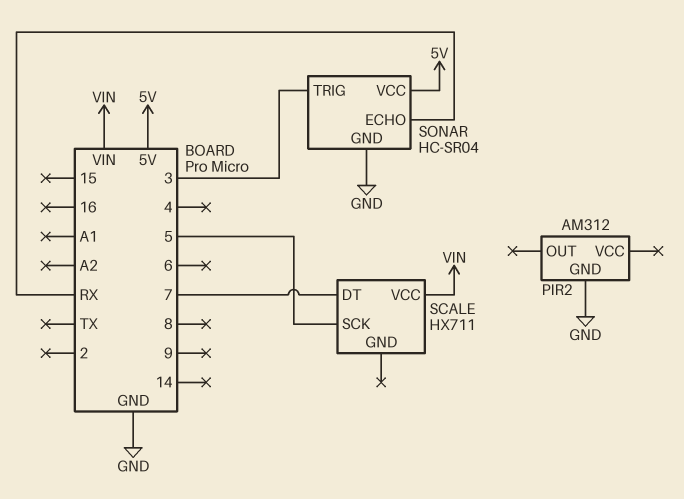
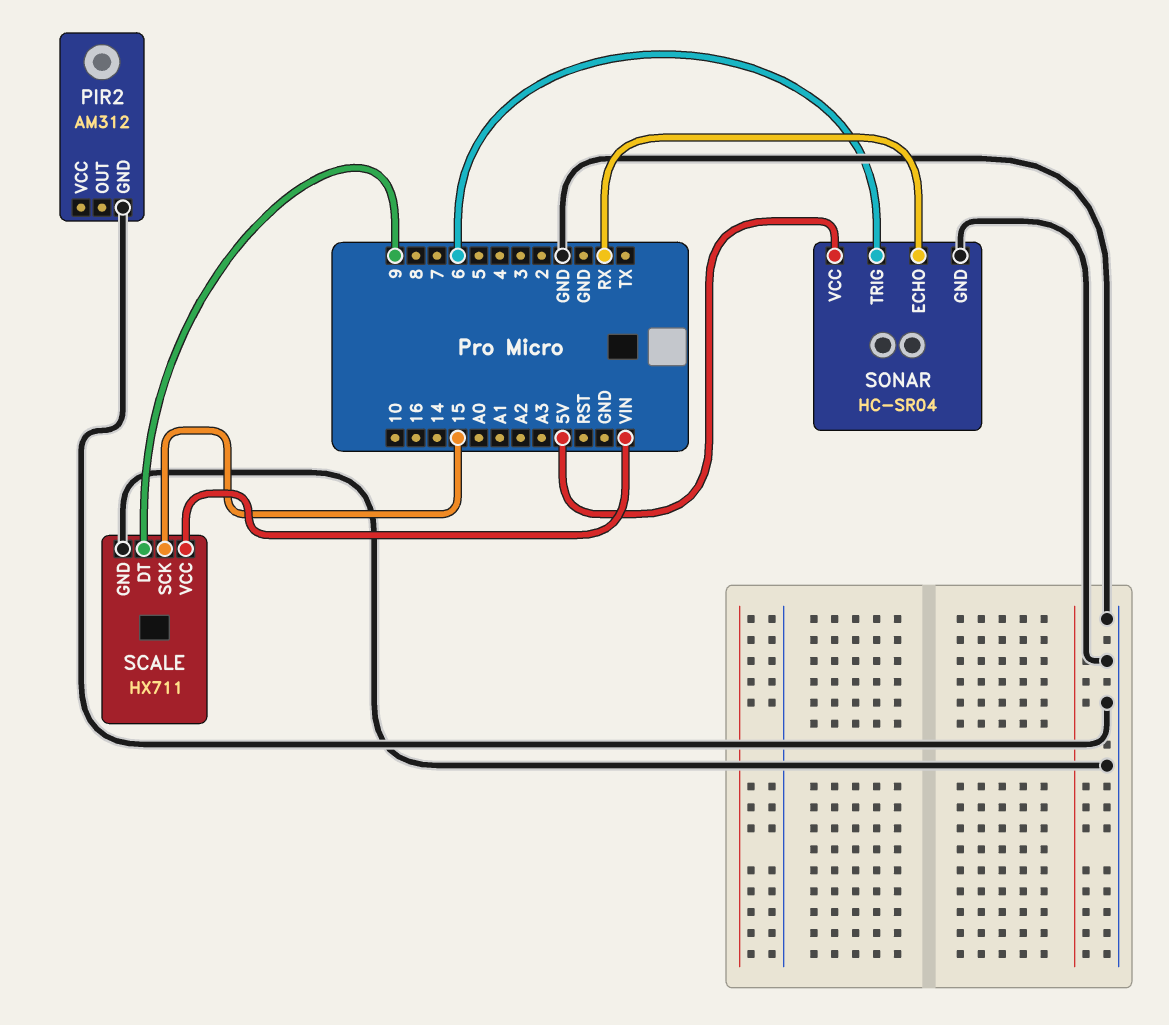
SCALE pin DT: 7 -> 9
SCALE pin GND: none -> GND
SCALE pin SCK: 5 -> 15
SONAR pin TRIG: 3 -> 6

